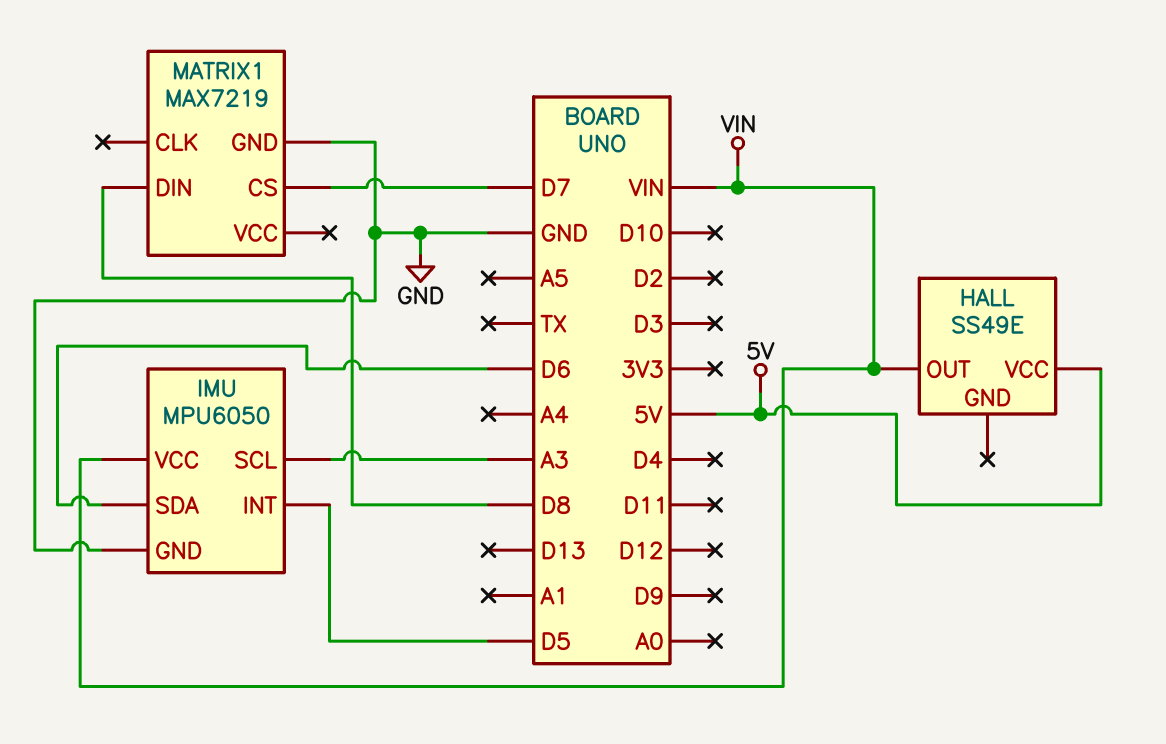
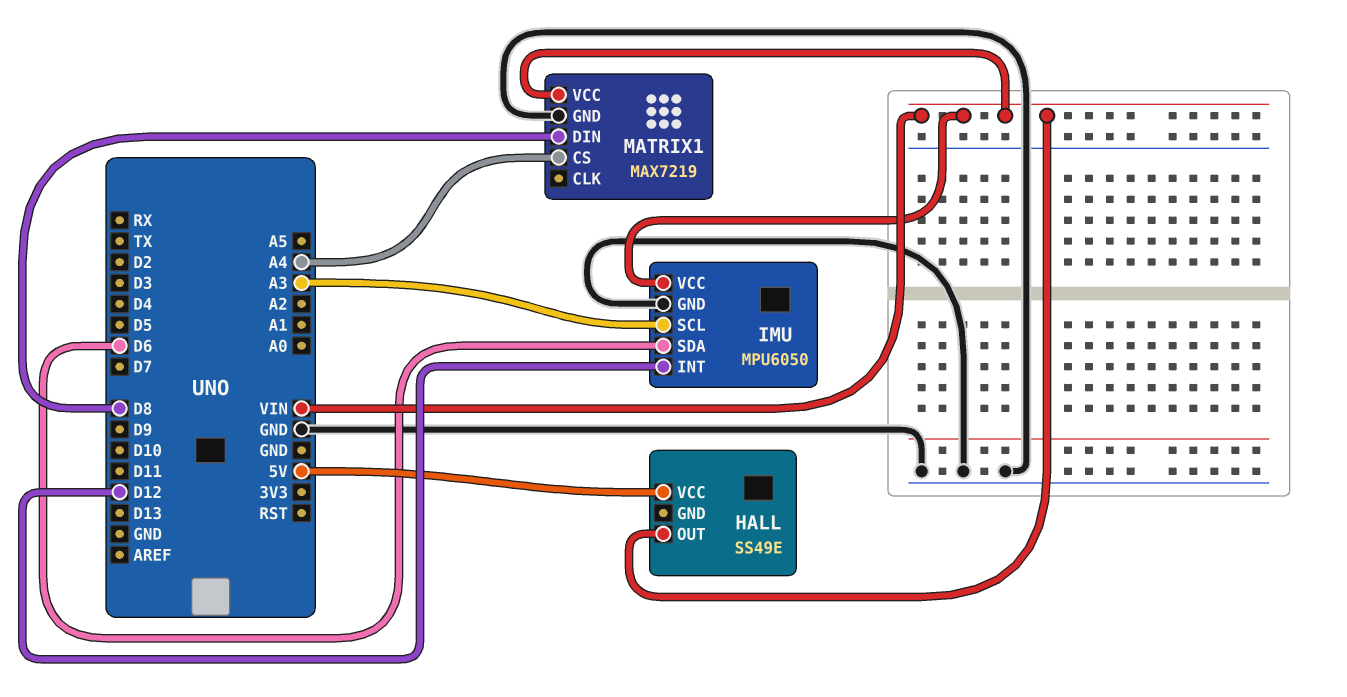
IMU pin INT: D5 -> D12
MATRIX1 pin CS: D7 -> A4
MATRIX1 pin VCC: none -> VIN

